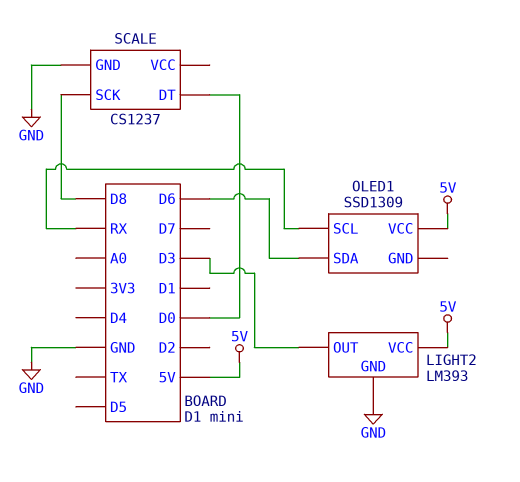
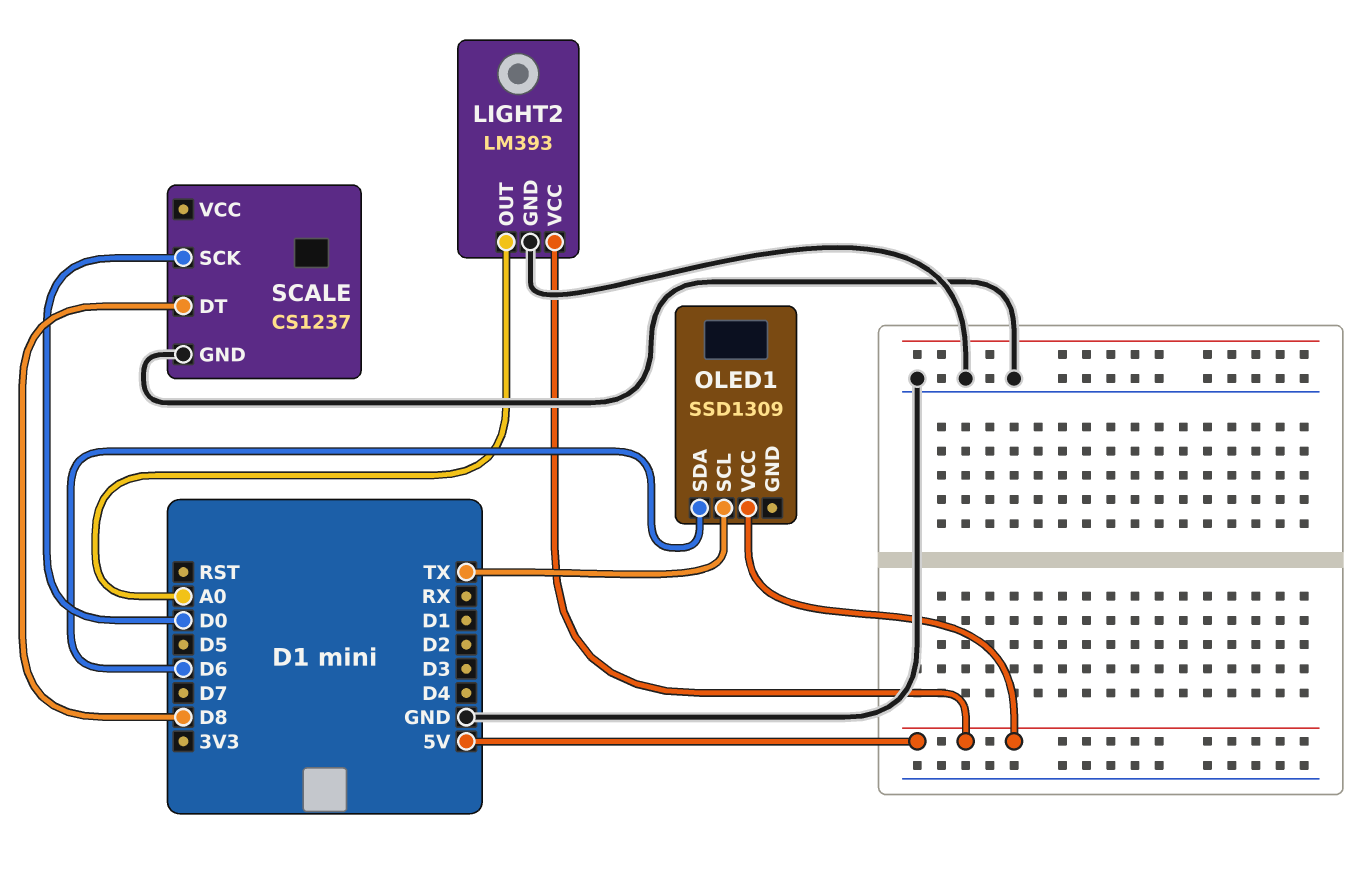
LIGHT2 pin OUT: D3 -> A0
OLED1 pin SCL: RX -> TX
SCALE pin DT: D0 -> D8
SCALE pin SCK: D8 -> D0

